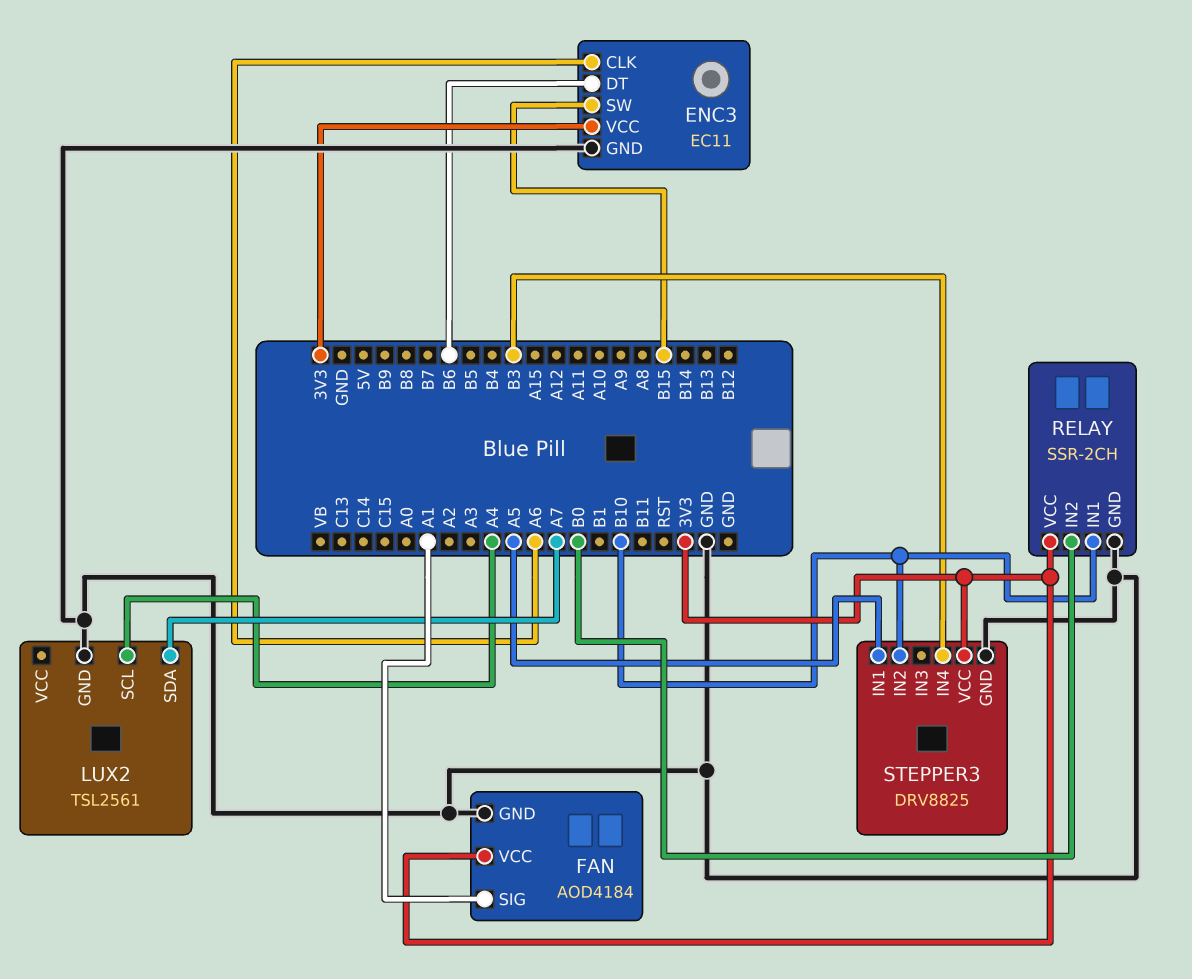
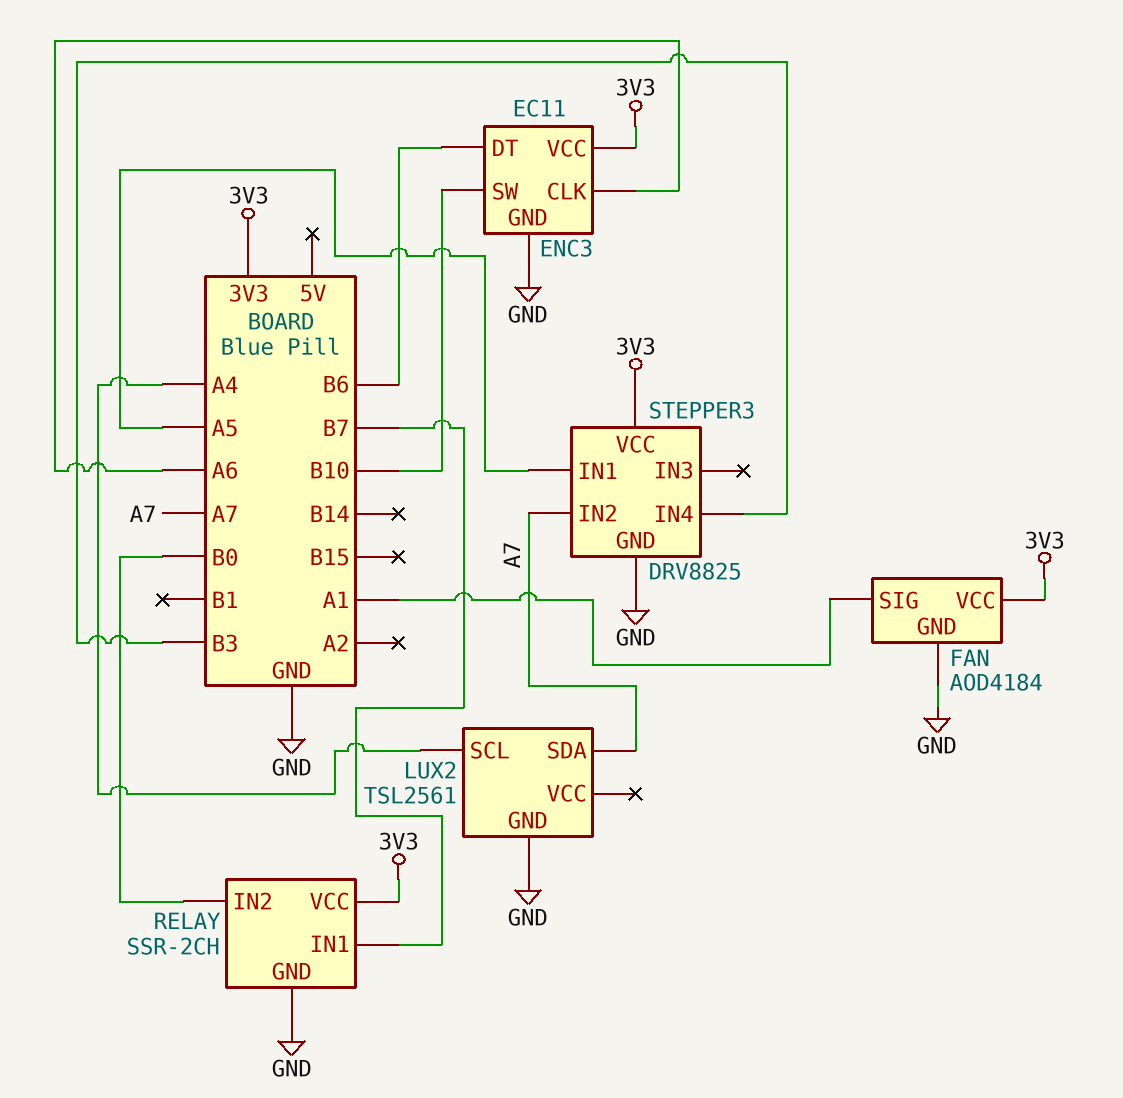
ENC3 pin SW: B15 -> B10
RELAY pin IN1: B10 -> B7
STEPPER3 pin IN2: B10 -> A7

